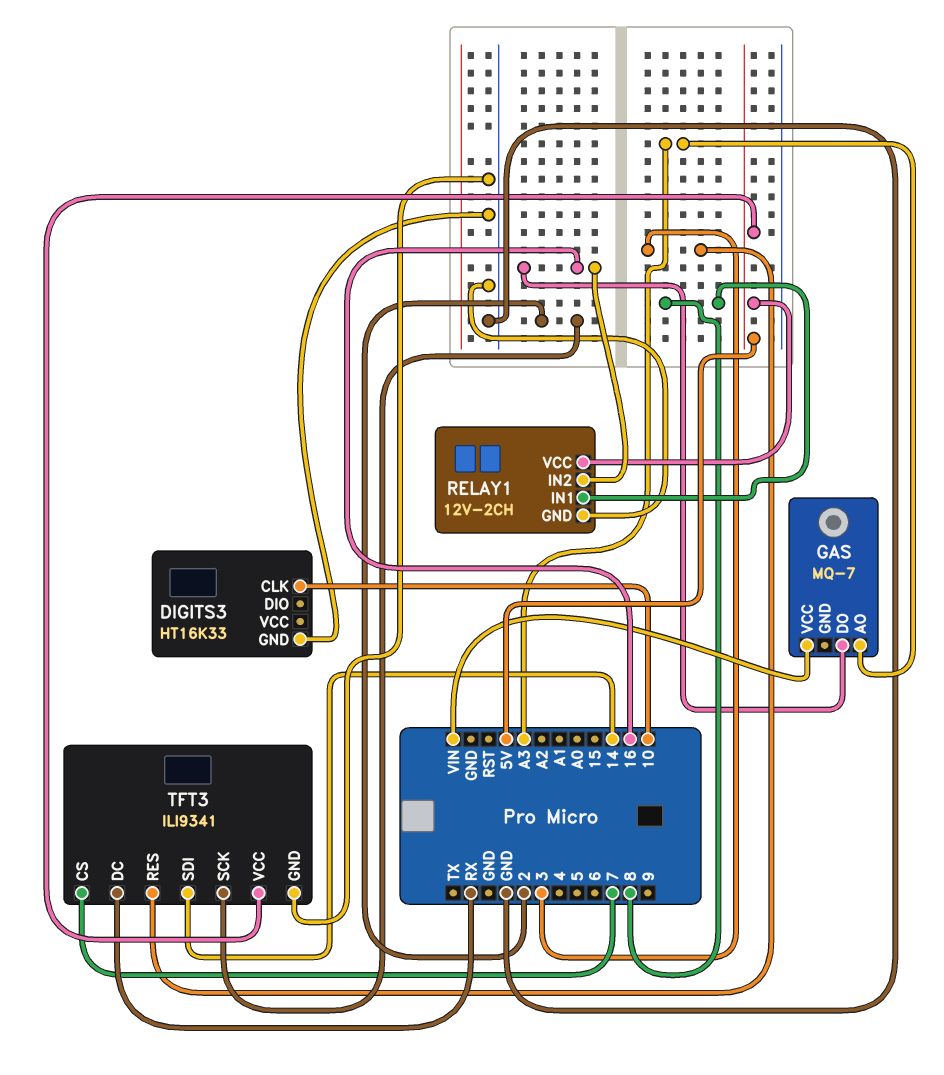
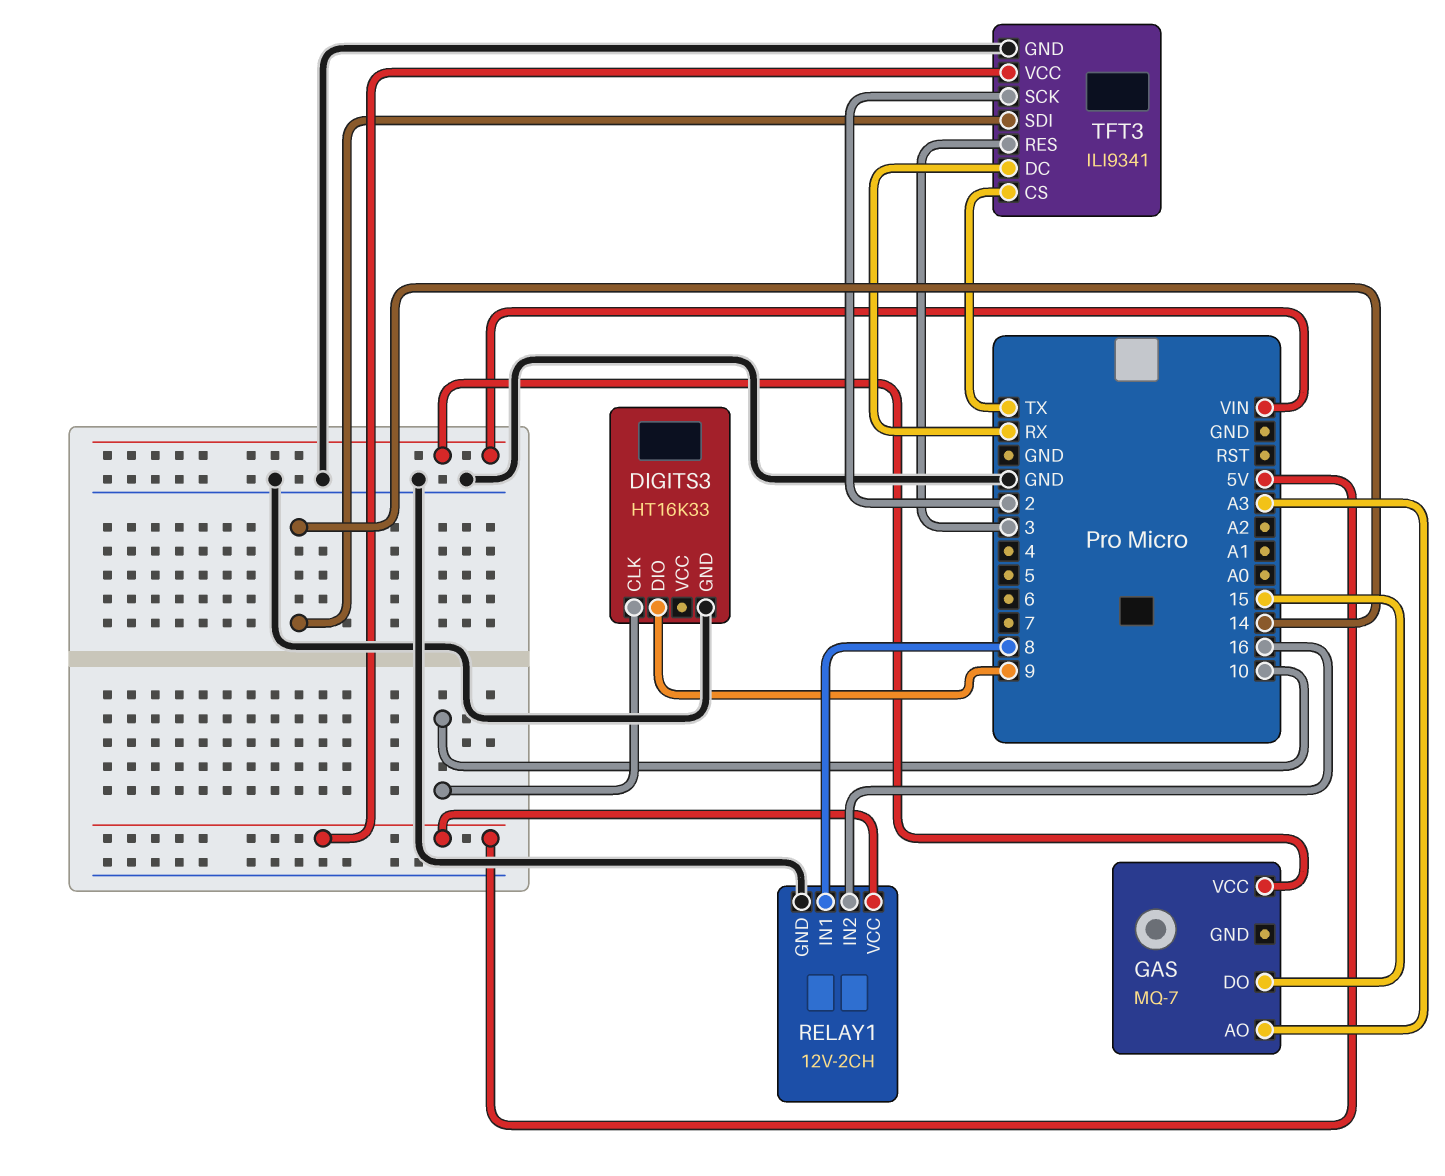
DIGITS3 pin DIO: none -> 9
GAS pin DO: 16 -> 15
TFT3 pin CS: 7 -> TX

